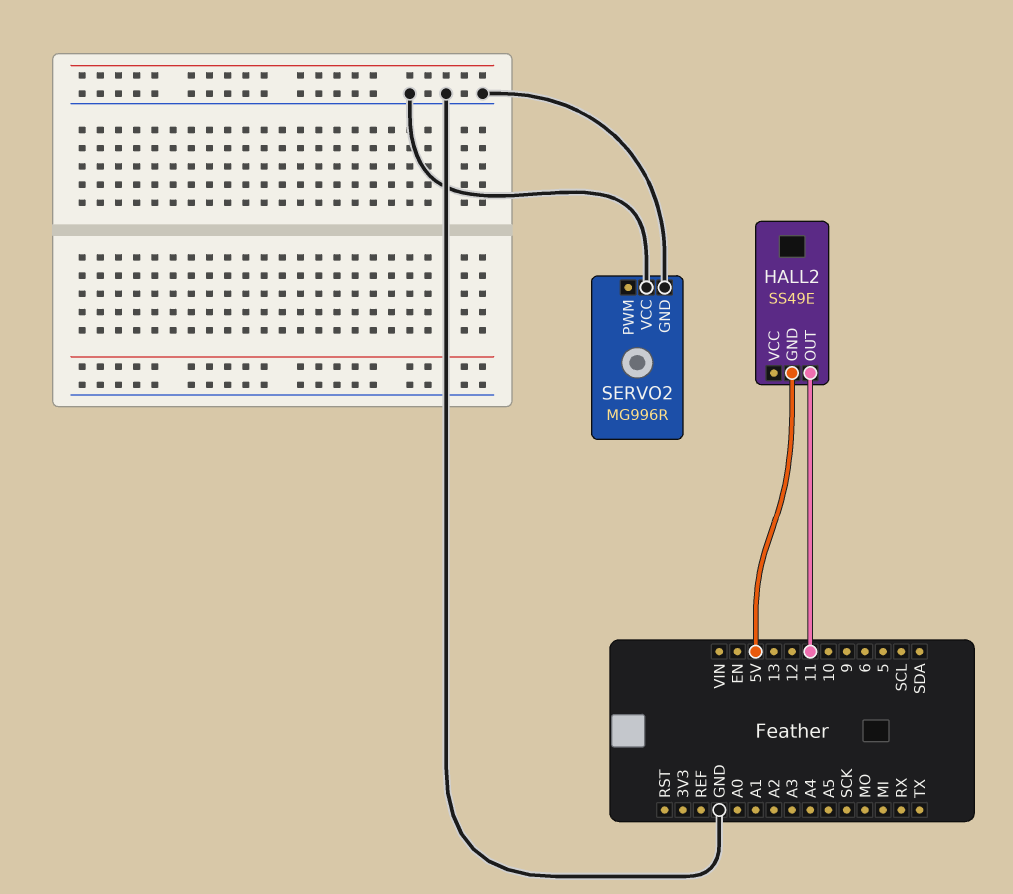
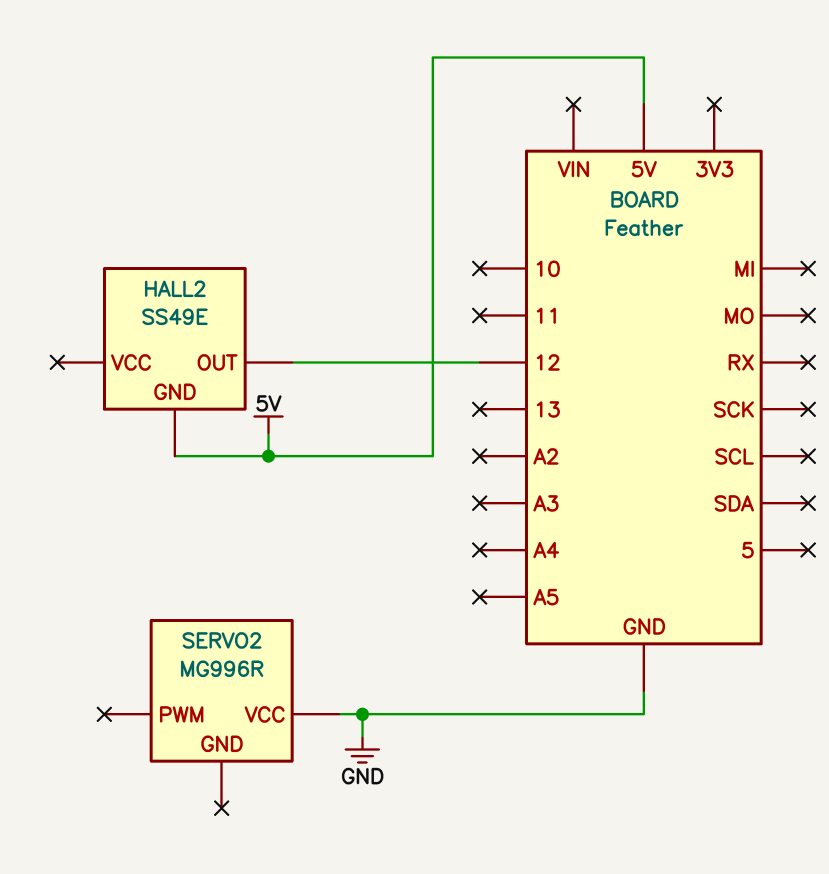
HALL2 pin OUT: 11 -> 12
SERVO2 pin GND: GND -> none

